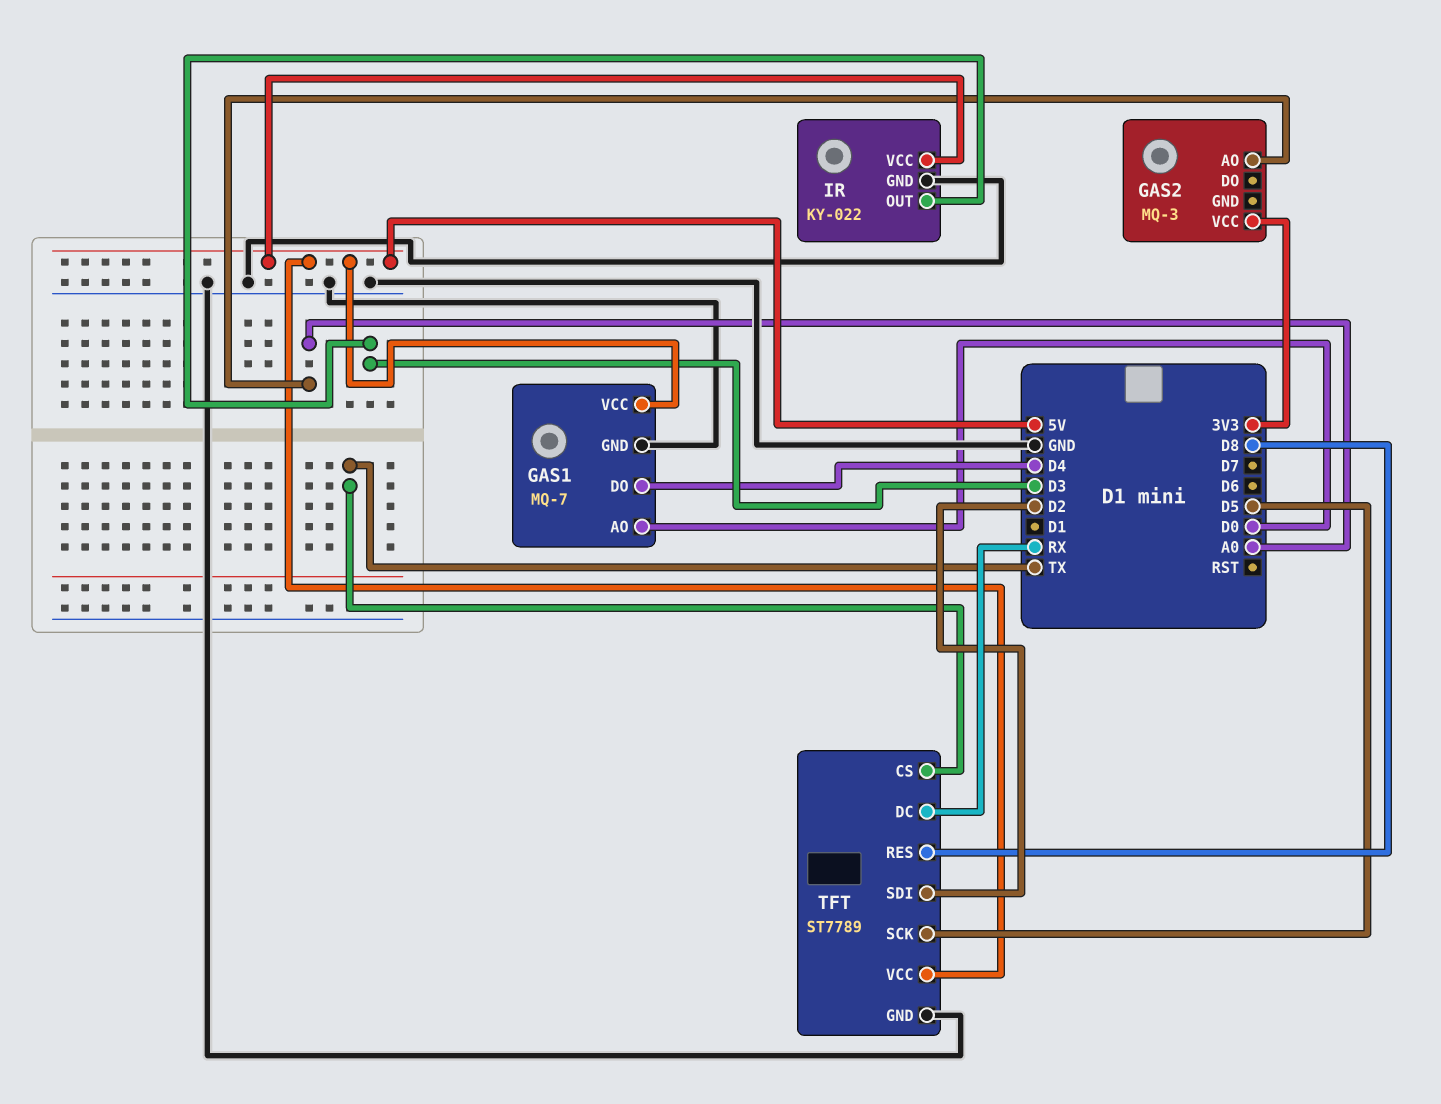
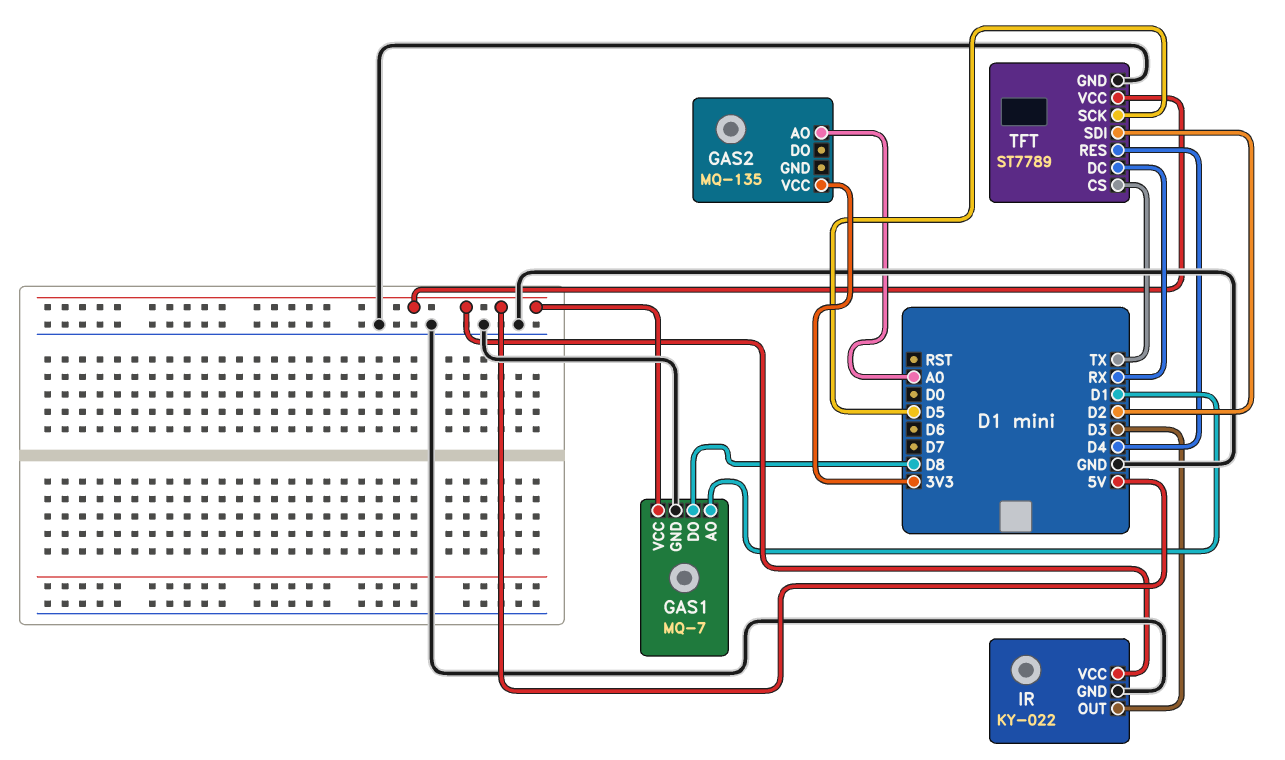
GAS1 pin AO: D0 -> D1
GAS1 pin DO: D4 -> D8
GAS2: MQ-3 -> MQ-135
TFT pin RES: D8 -> D4

